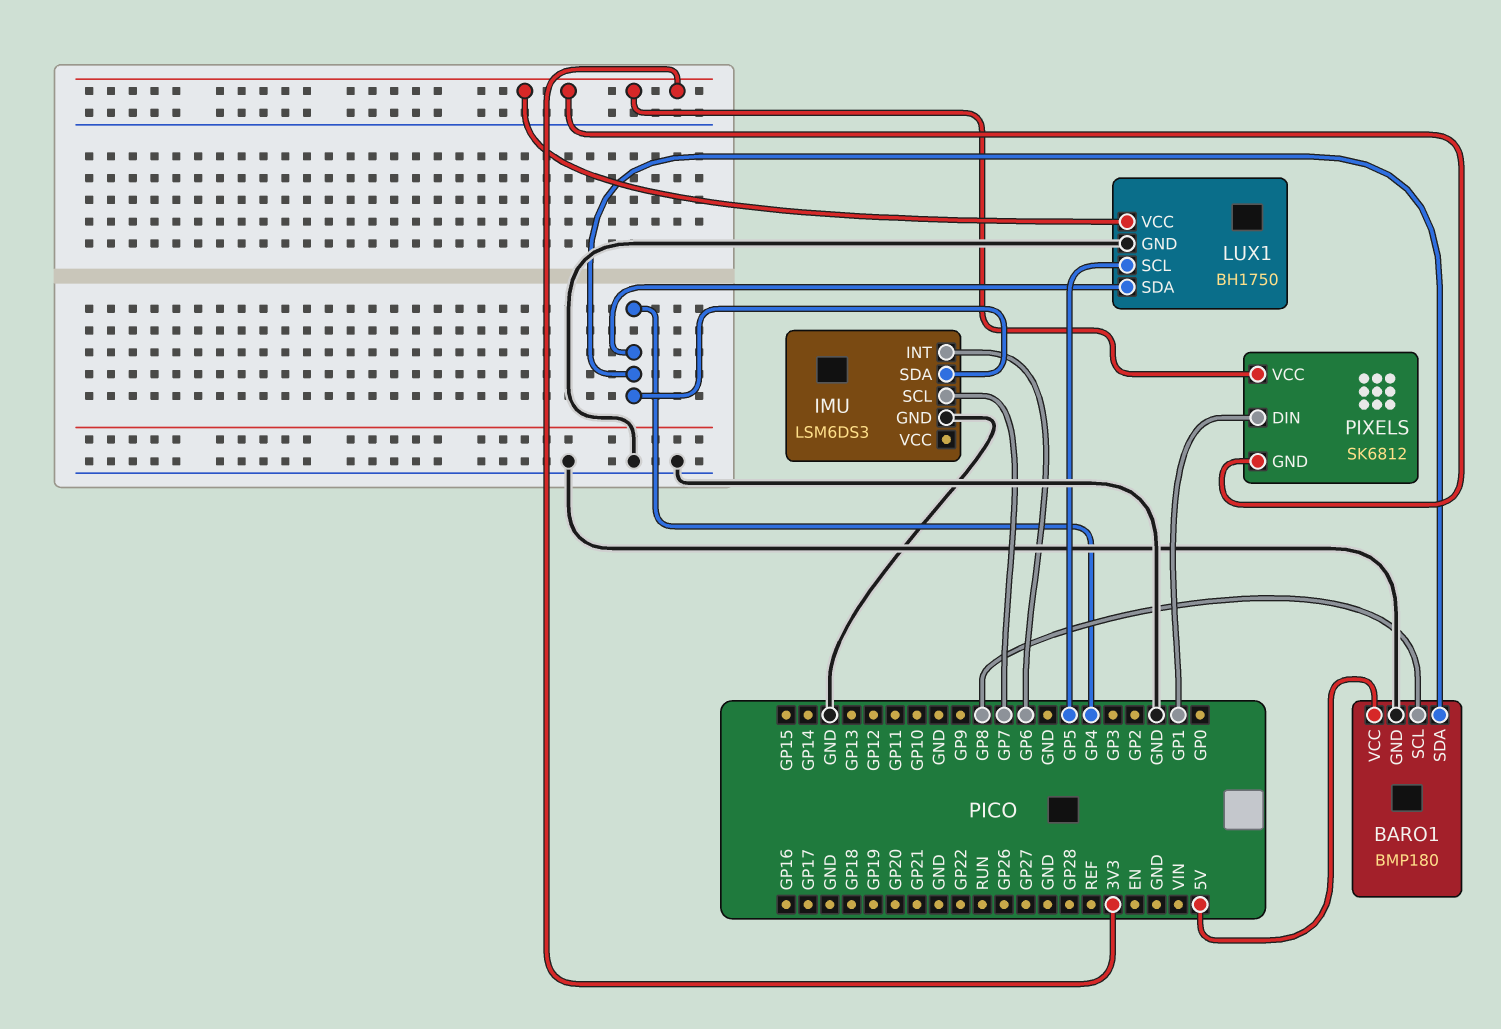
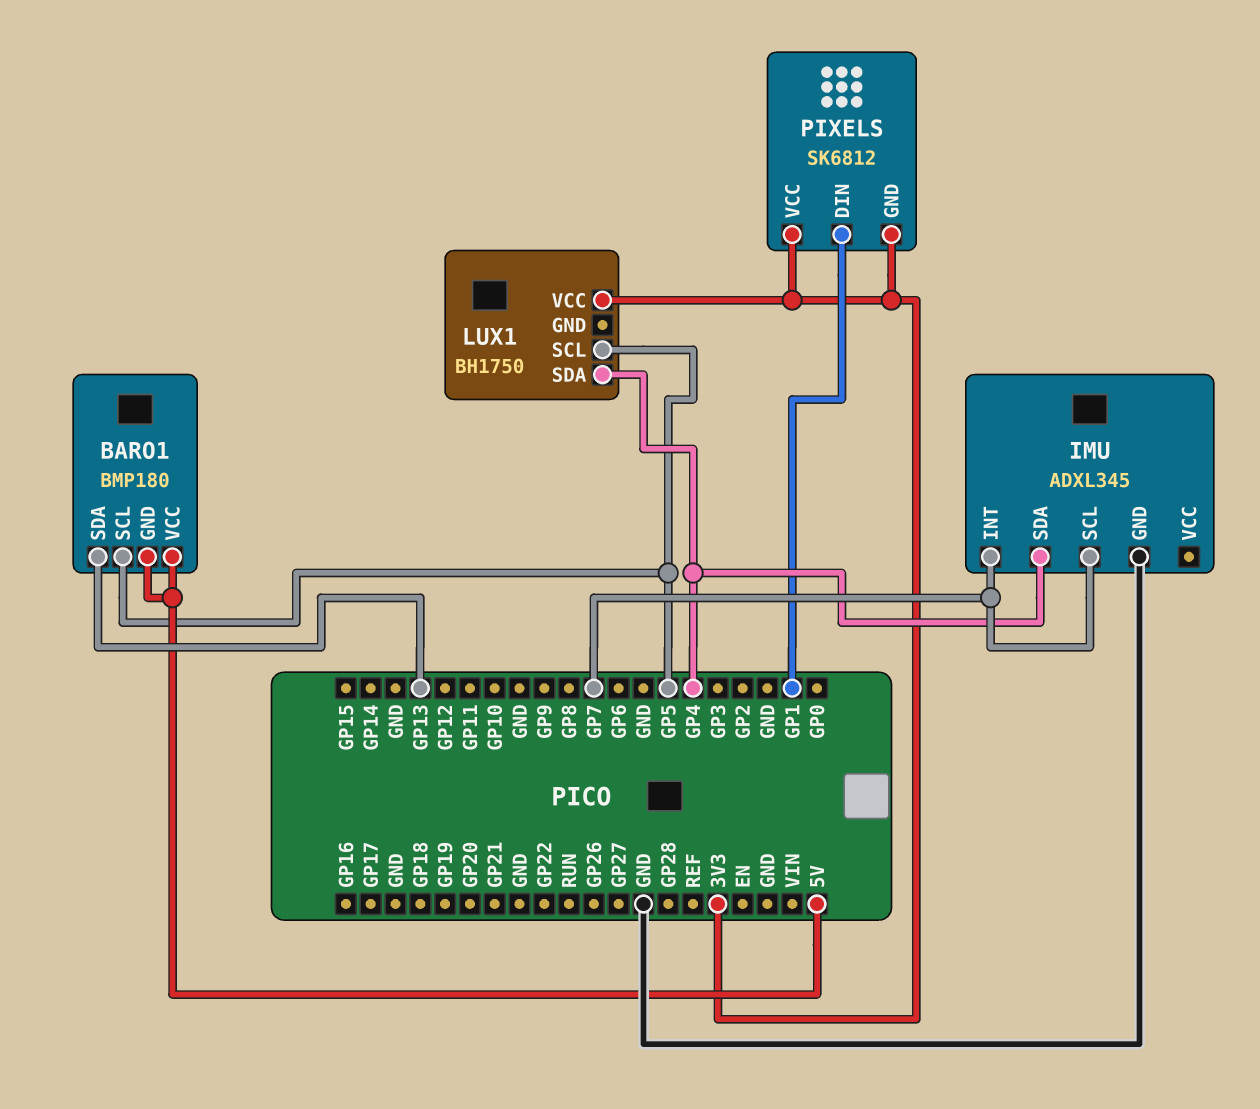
BARO1 pin GND: GND -> 5V
BARO1 pin SCL: GP8 -> GP5
BARO1 pin SDA: GP4 -> GP13
IMU: LSM6DS3 -> ADXL345
IMU pin INT: GP6 -> GP7
LUX1 pin GND: GND -> none

